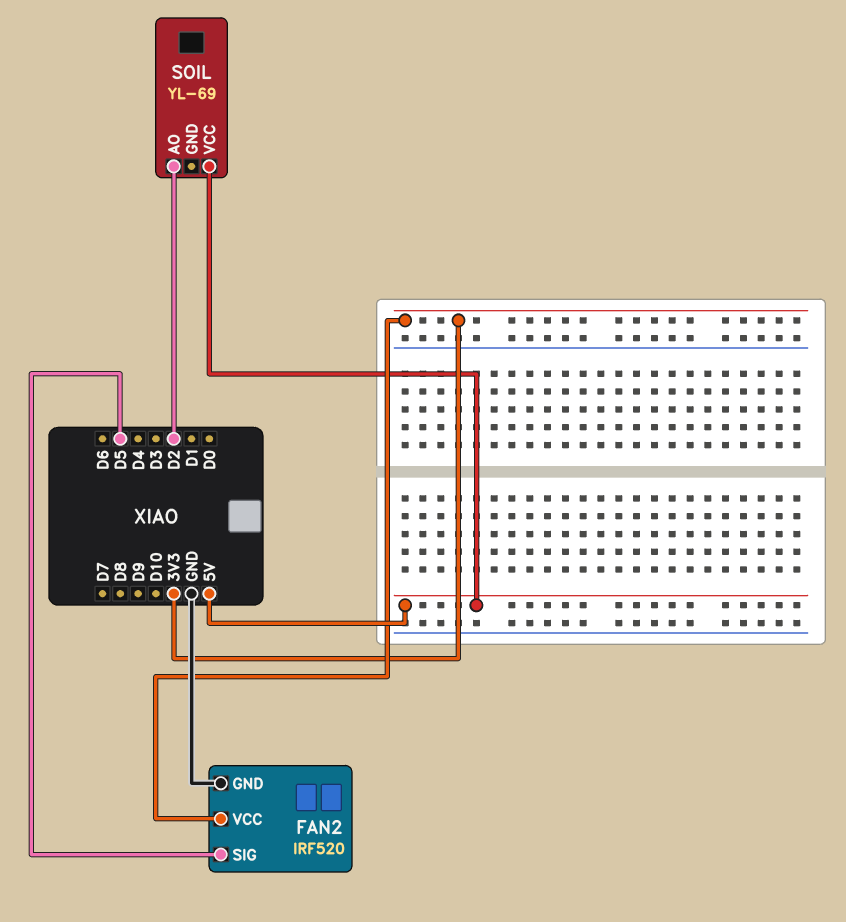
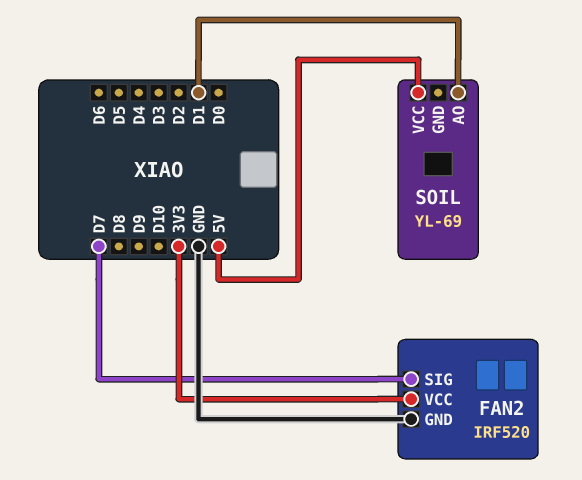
FAN2 pin SIG: D5 -> D7
SOIL pin AO: D2 -> D1

